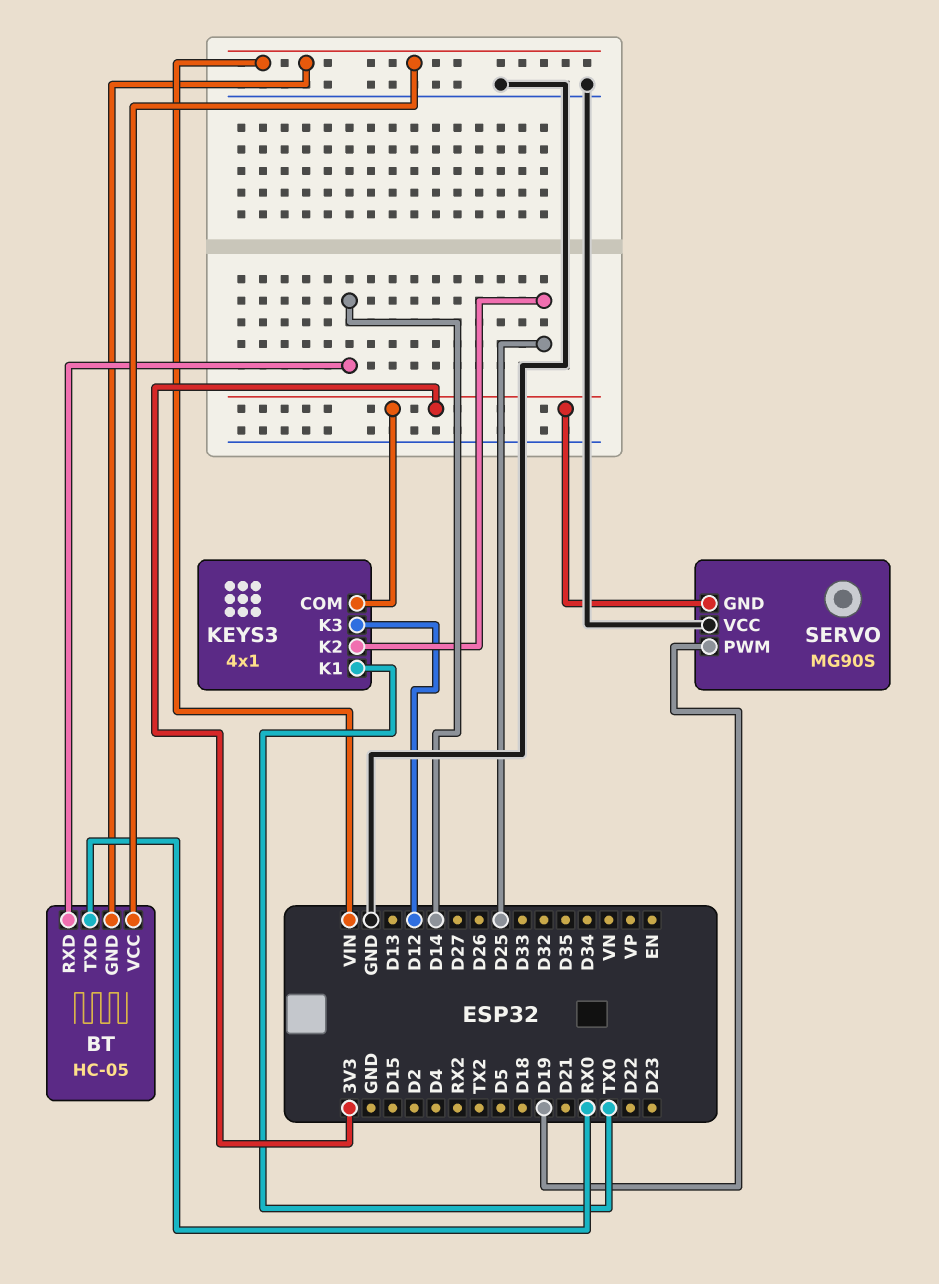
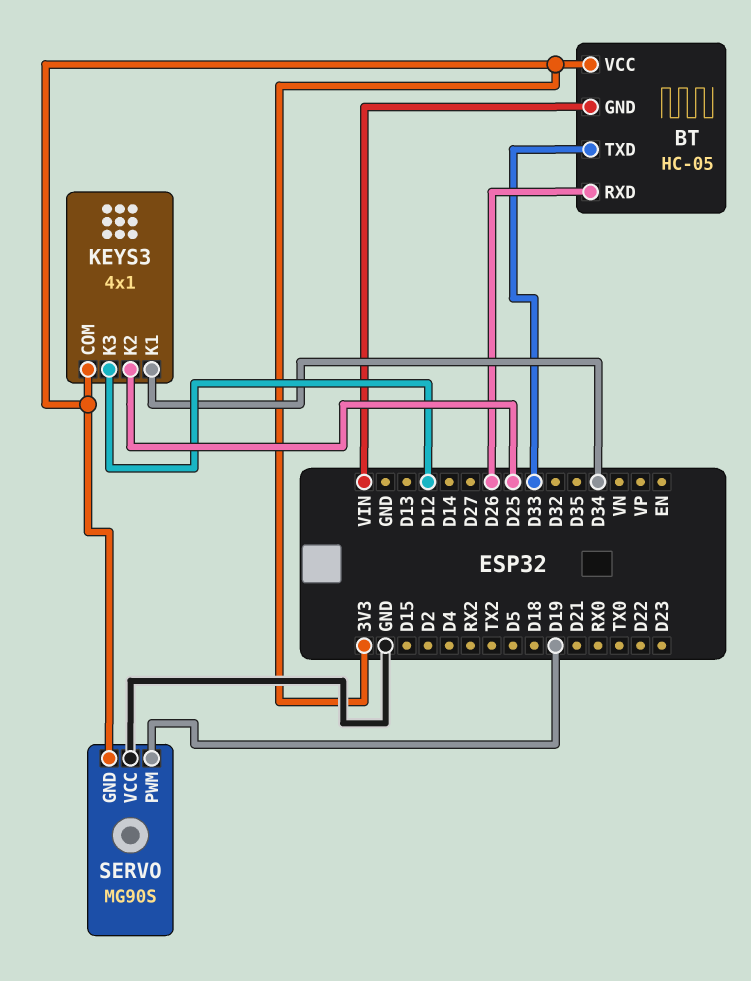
BT pin RXD: D14 -> D26
BT pin TXD: RX0 -> D33
BT pin VCC: VIN -> 3V3
KEYS3 pin K1: TX0 -> D34

